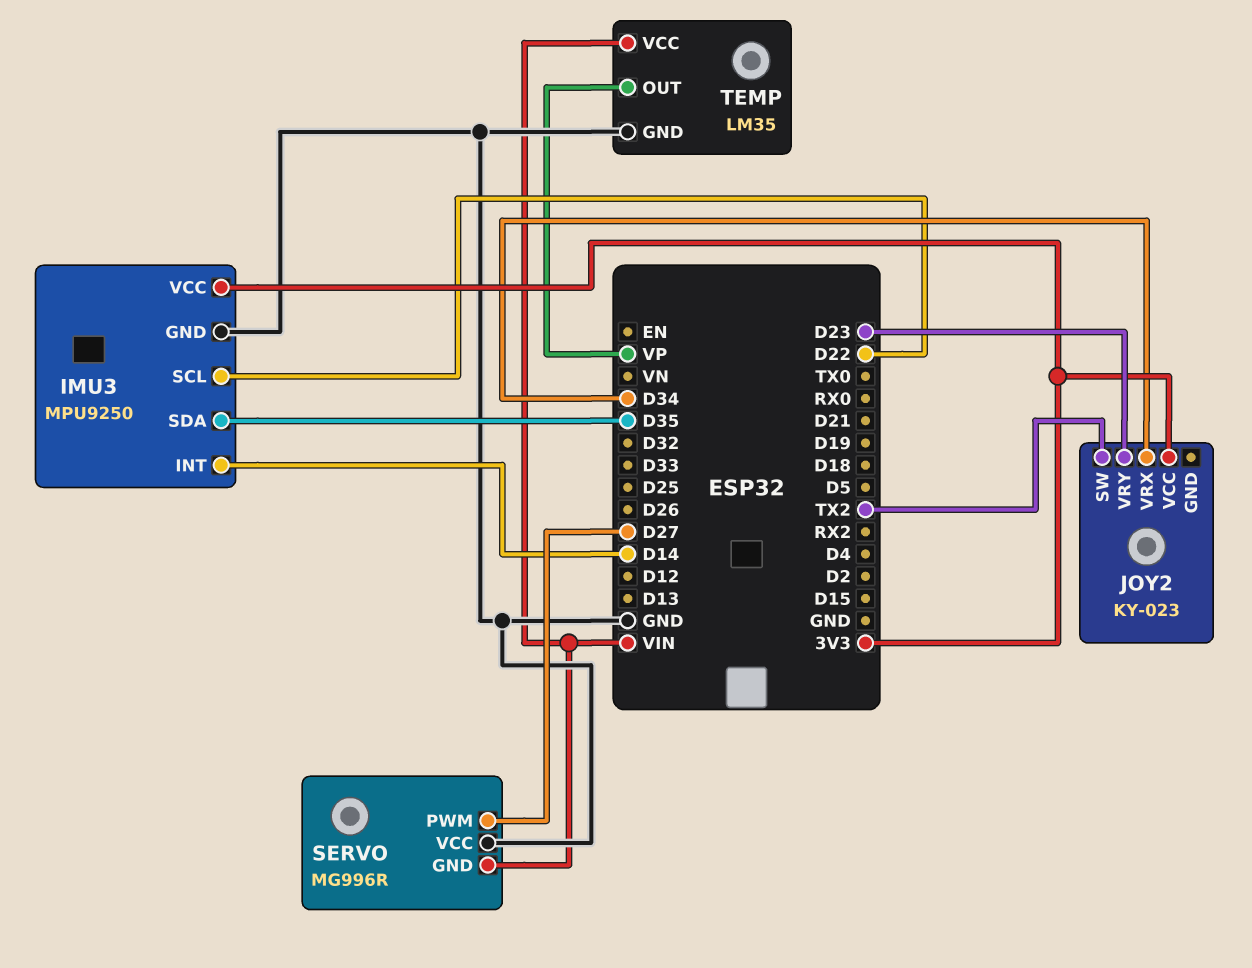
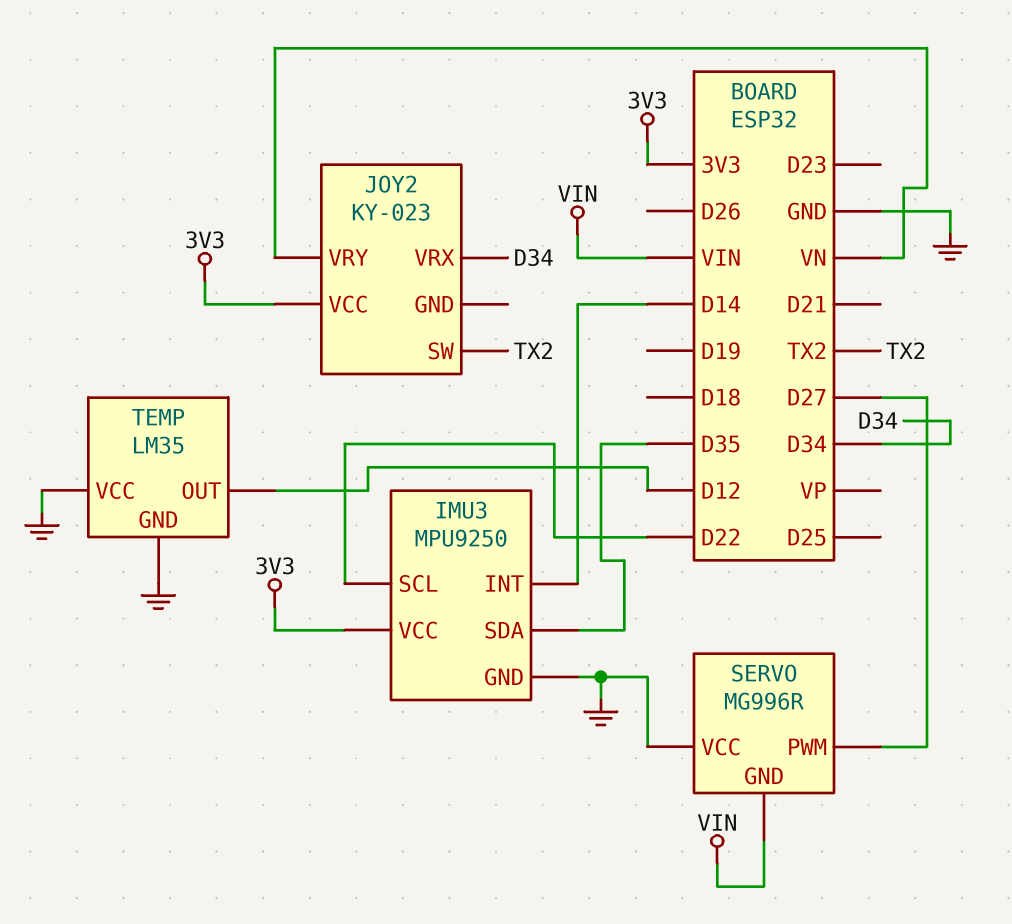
JOY2 pin VRY: D23 -> VN
TEMP pin OUT: VP -> D12
TEMP pin VCC: VIN -> GND

